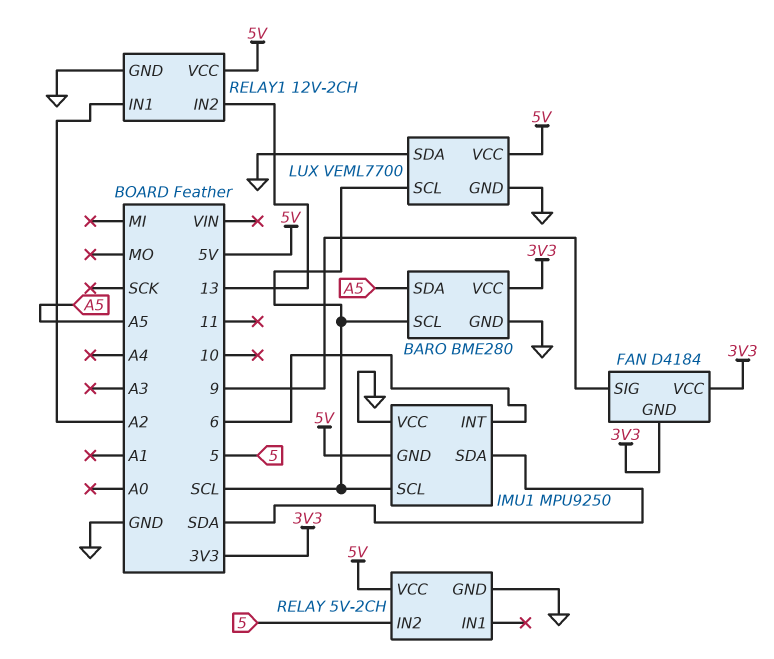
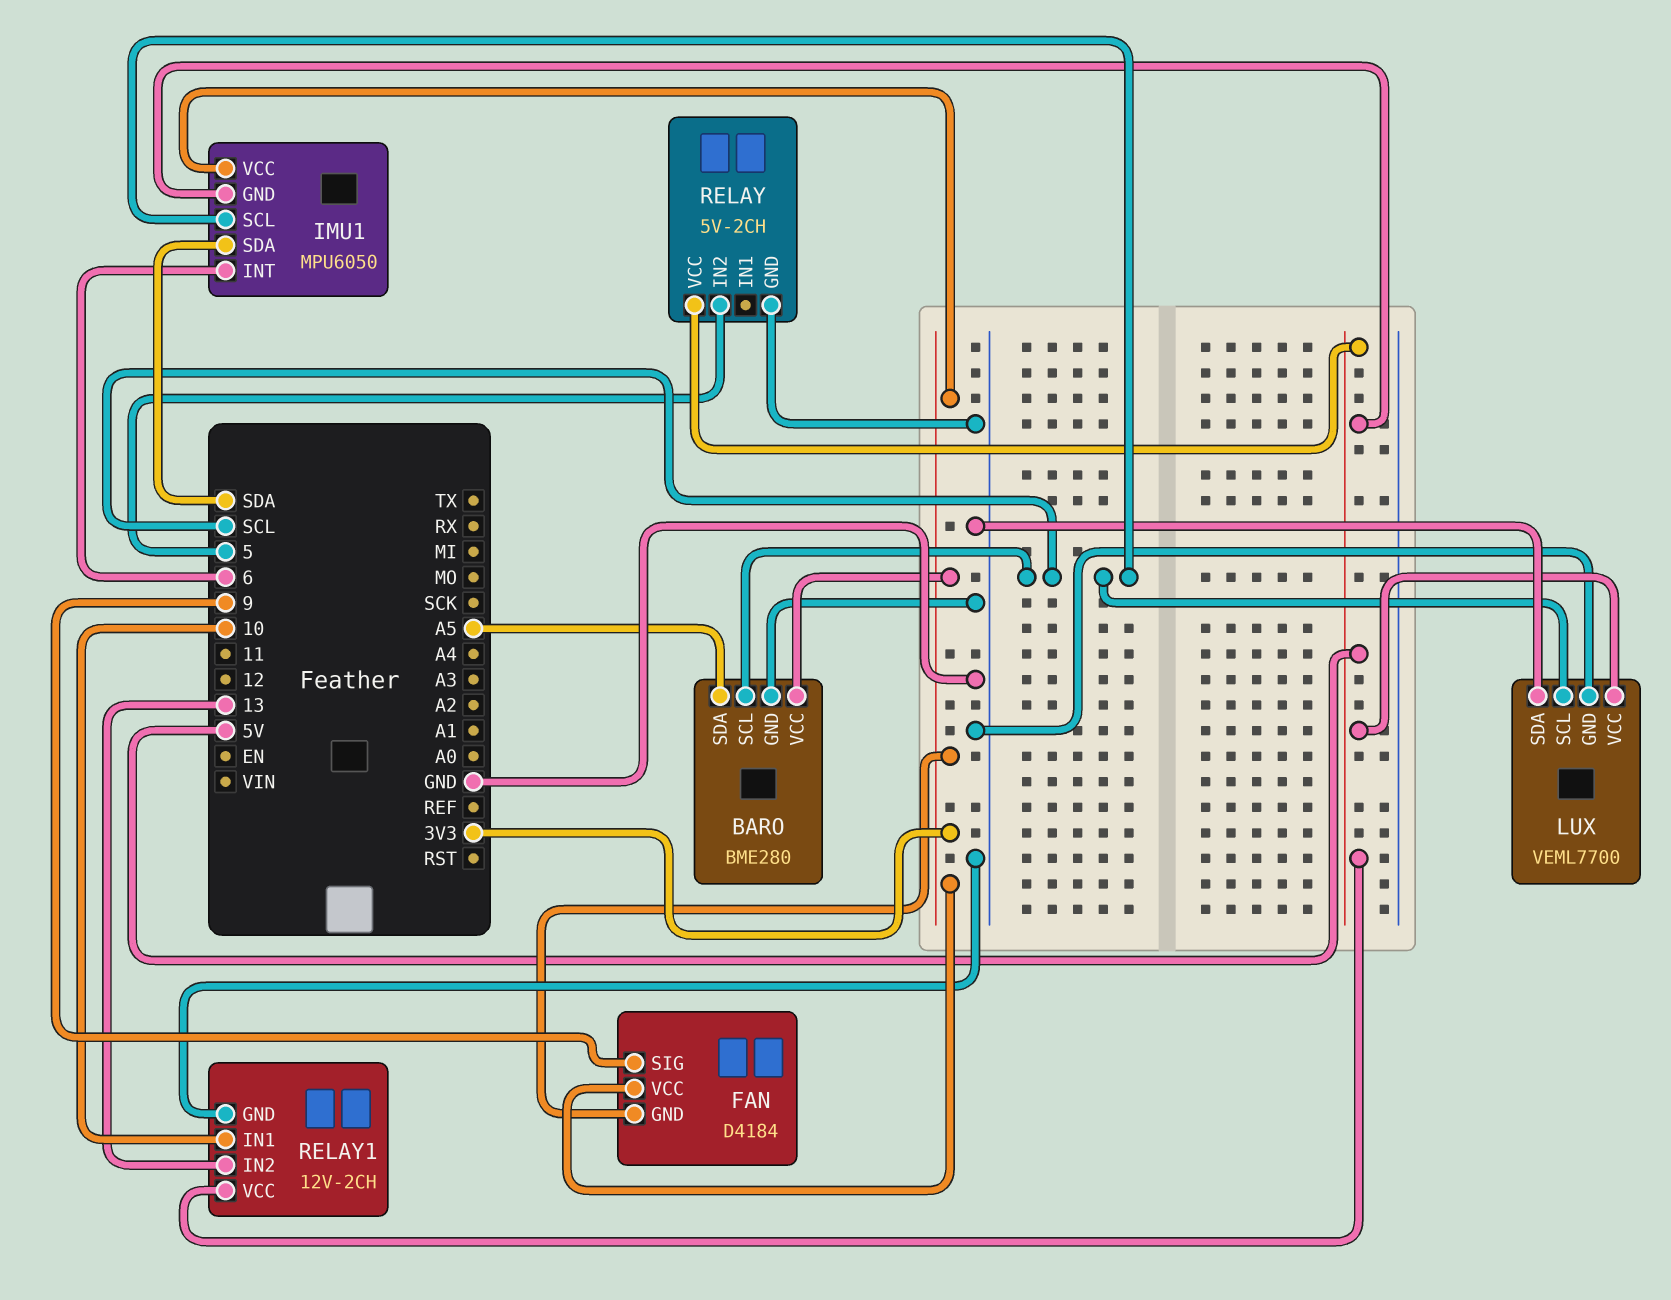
IMU1: MPU9250 -> MPU6050
IMU1 pin VCC: GND -> 3V3
RELAY1 pin IN1: A2 -> 10

